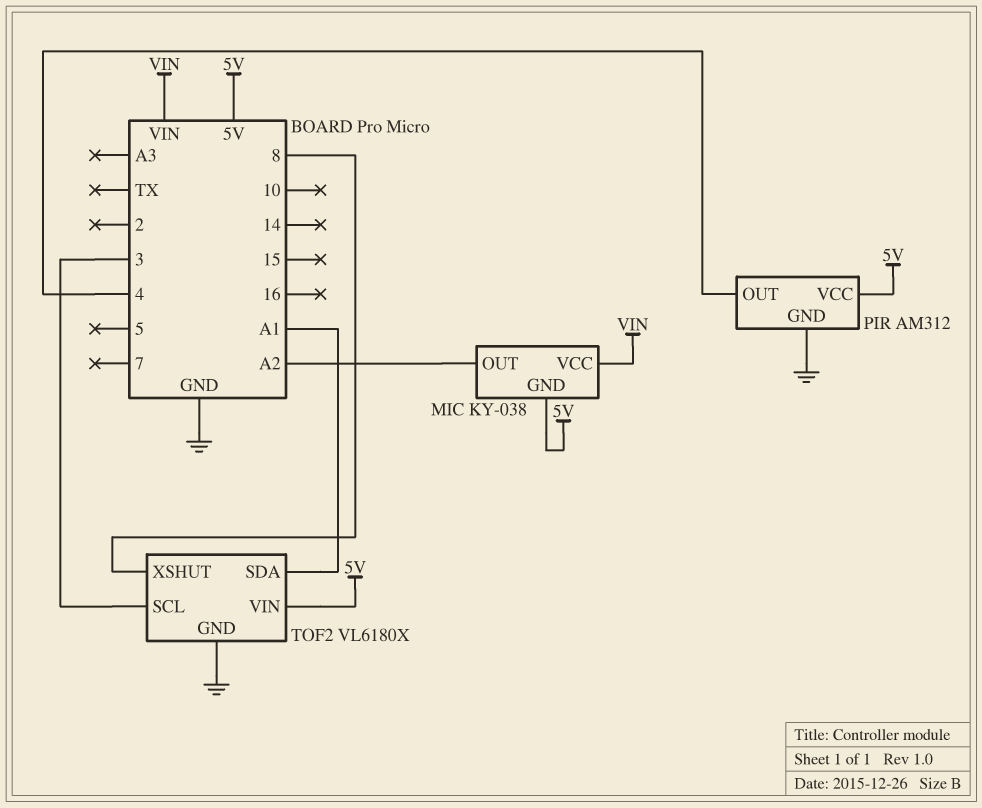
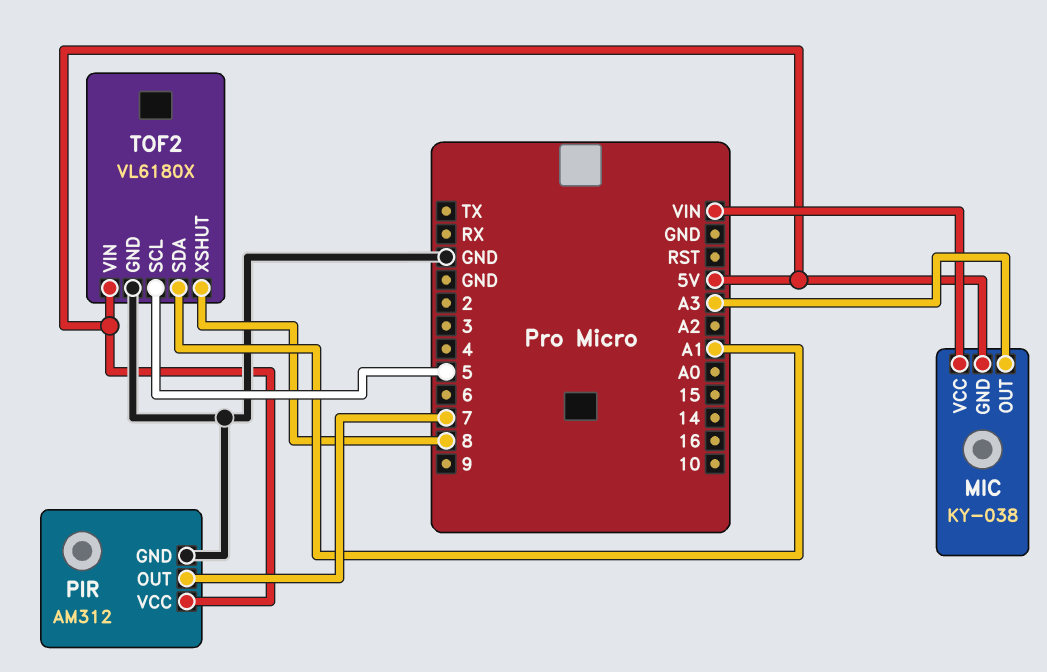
MIC pin OUT: A2 -> A3
PIR pin OUT: 4 -> 7
TOF2 pin SCL: 3 -> 5

